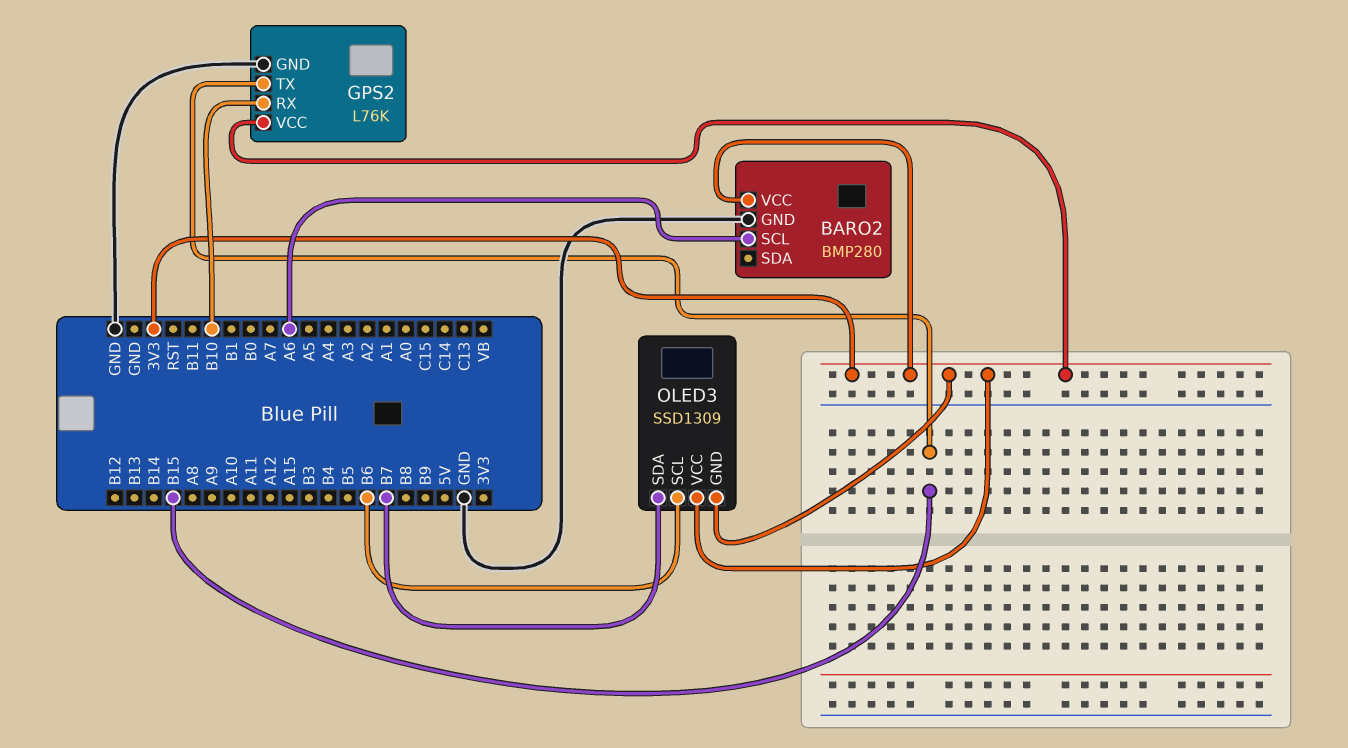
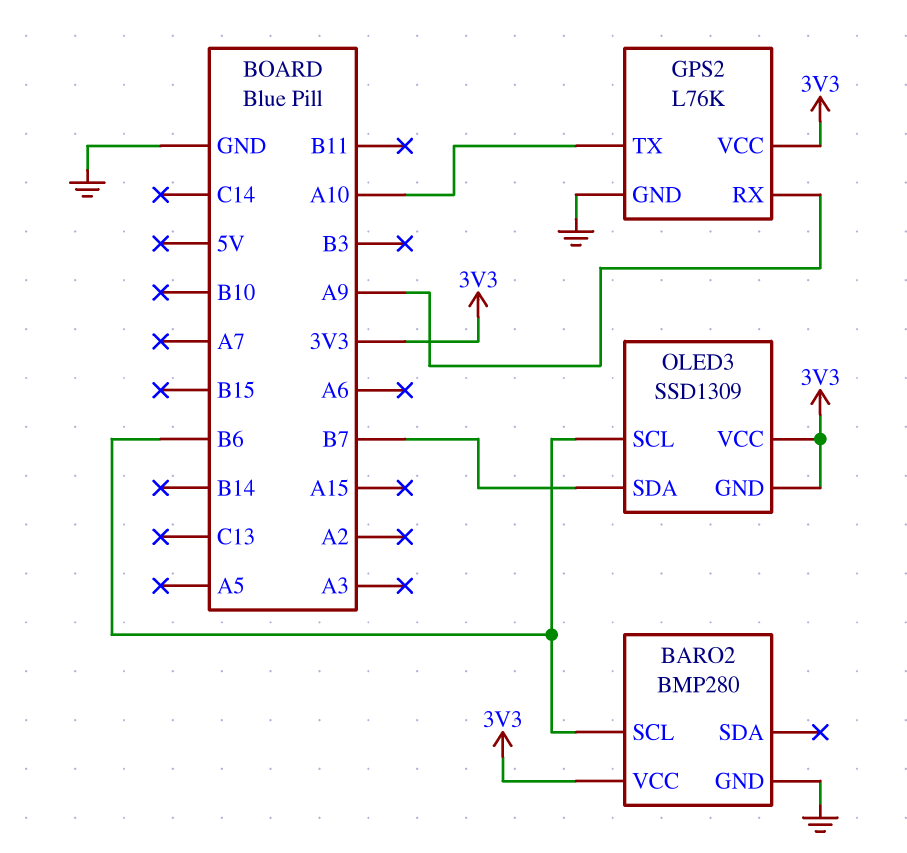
BARO2 pin SCL: A6 -> B6
GPS2 pin RX: B10 -> A9
GPS2 pin TX: B15 -> A10

